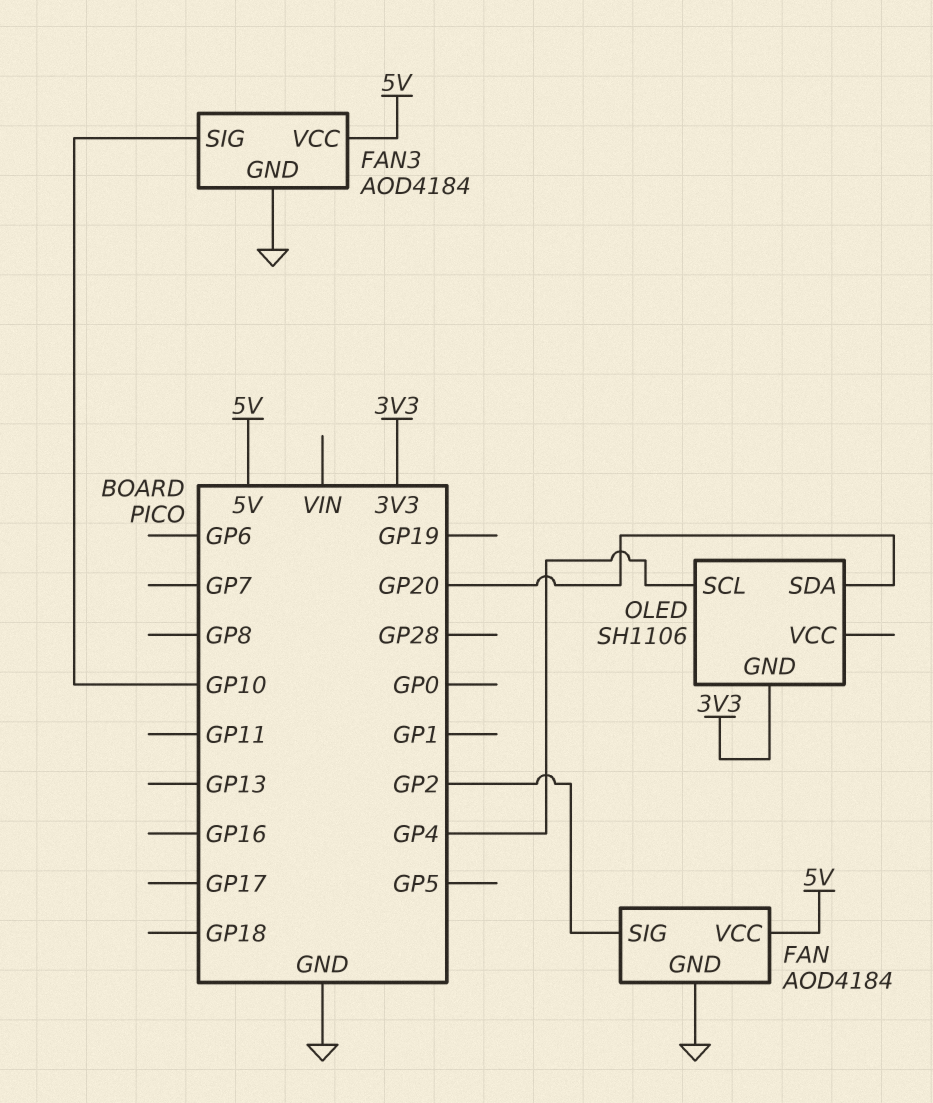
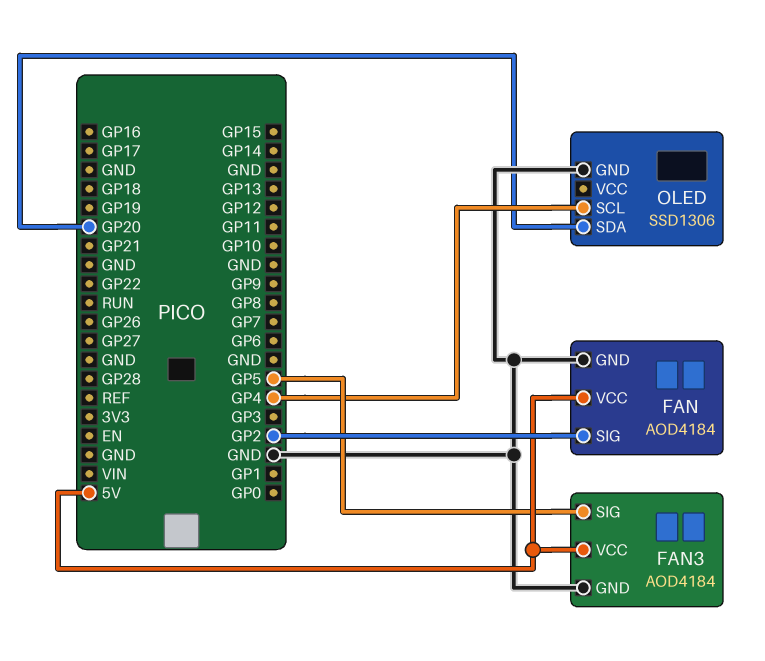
FAN3 pin SIG: GP10 -> GP5
OLED: SH1106 -> SSD1306
OLED pin GND: 3V3 -> GND

